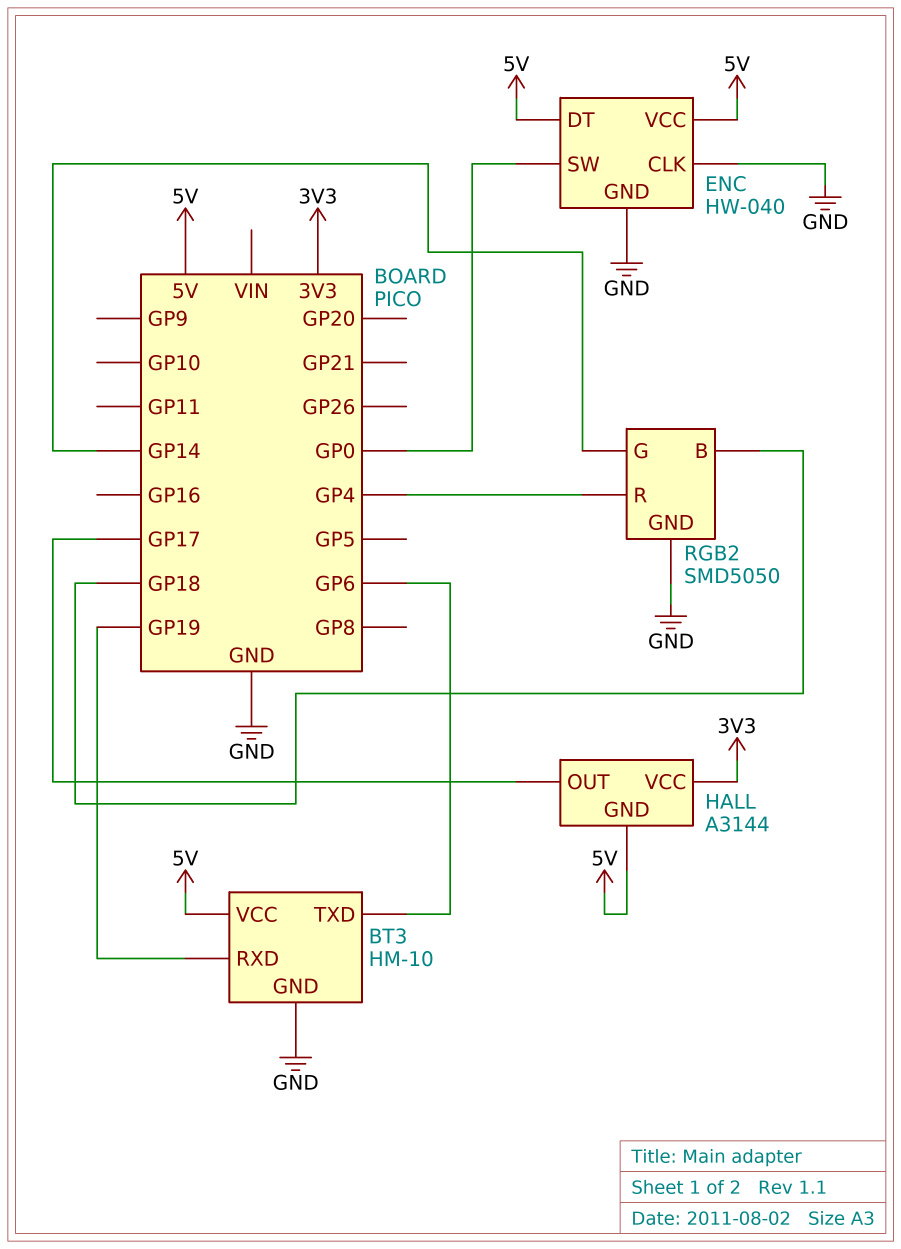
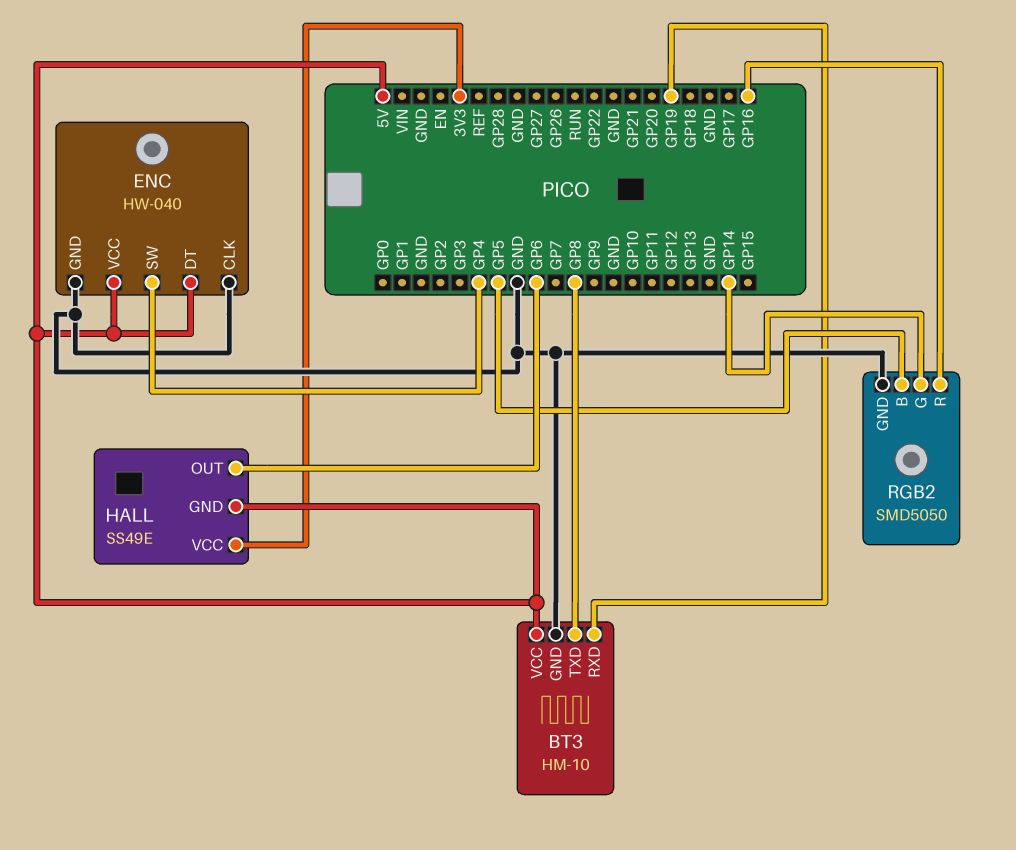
BT3 pin TXD: GP6 -> GP8
ENC pin SW: GP0 -> GP4
HALL: A3144 -> SS49E
HALL pin OUT: GP17 -> GP6
RGB2 pin B: GP18 -> GP5
RGB2 pin R: GP4 -> GP16

